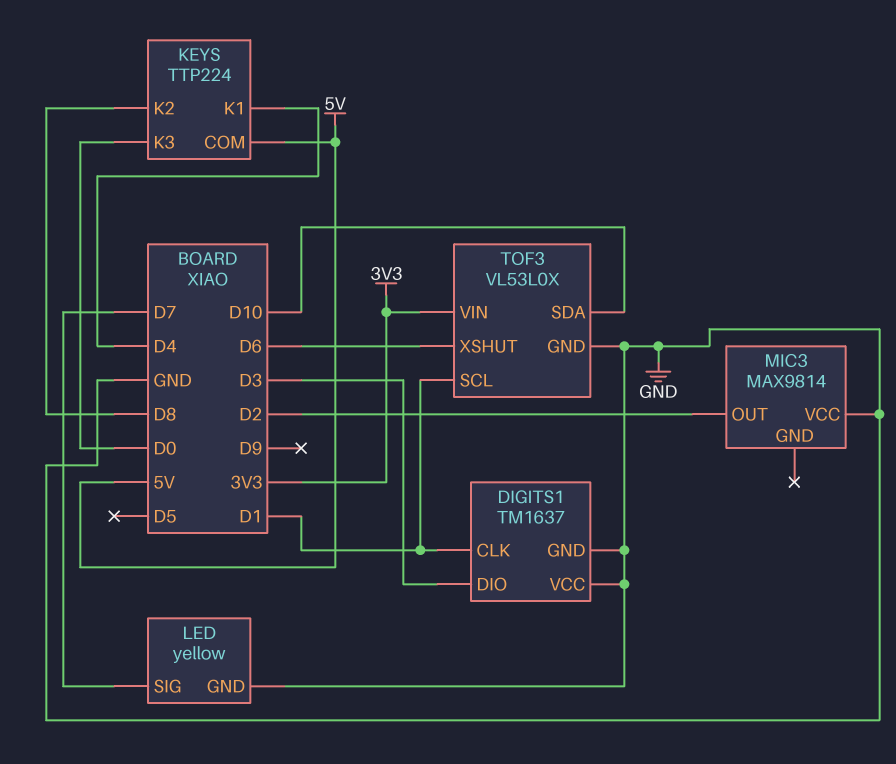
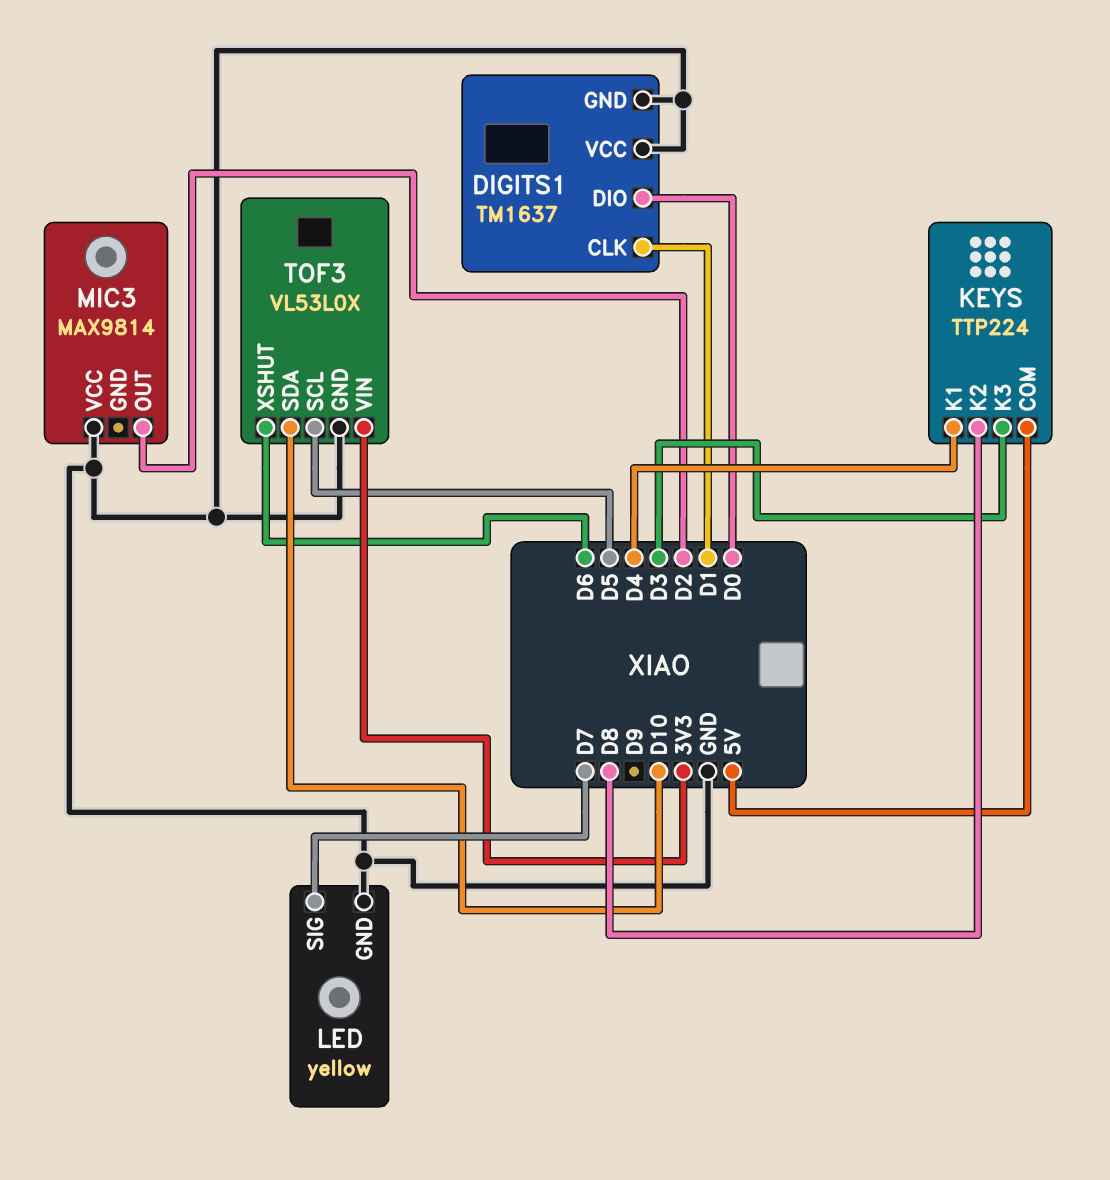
DIGITS1 pin DIO: D3 -> D0
KEYS pin K3: D0 -> D3
TOF3 pin SCL: D1 -> D5

